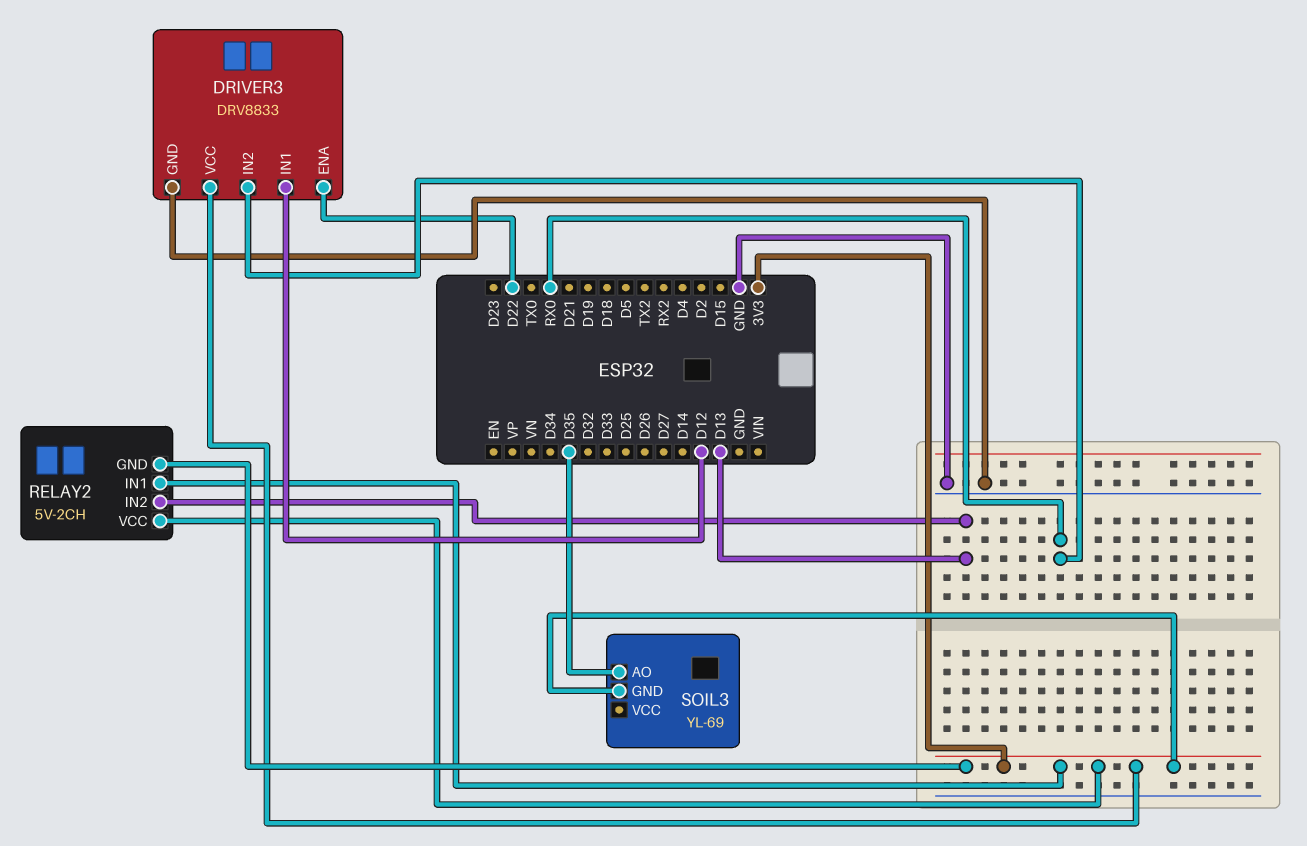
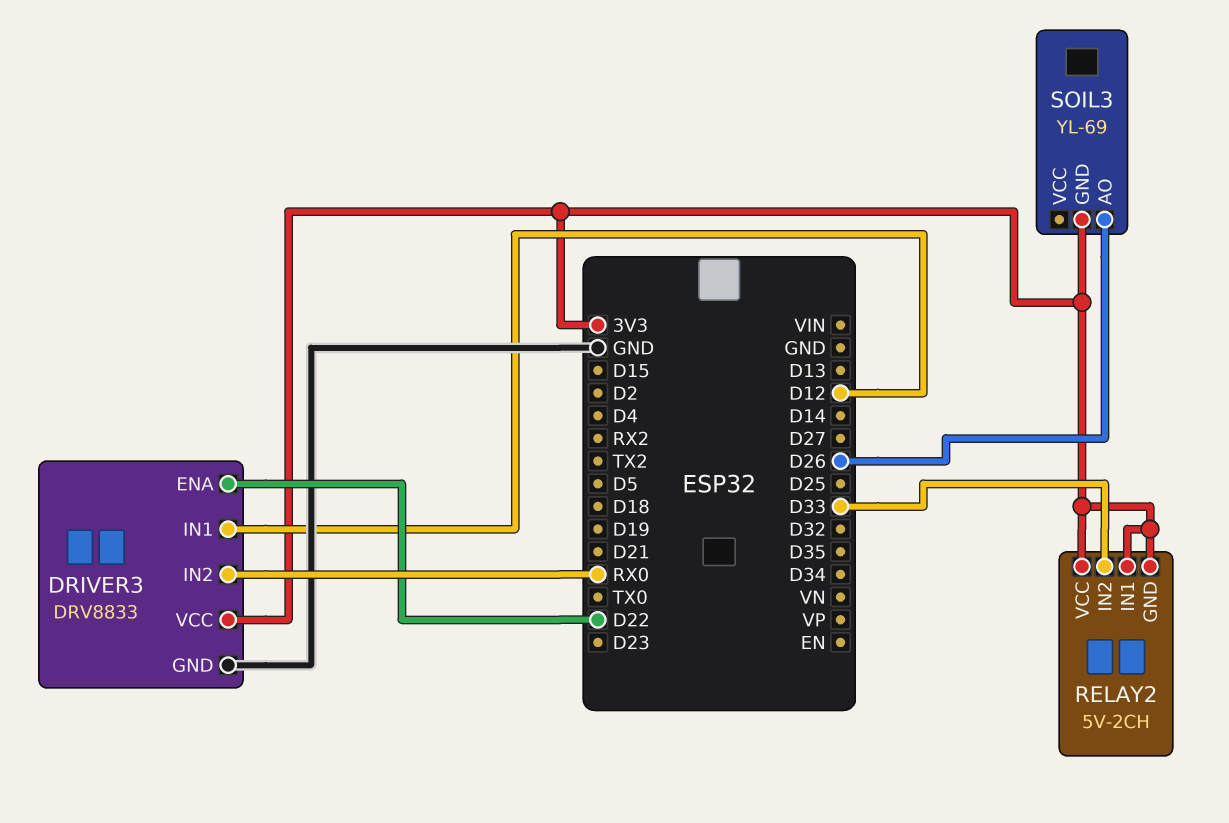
RELAY2 pin IN2: D13 -> D33
SOIL3 pin AO: D35 -> D26

